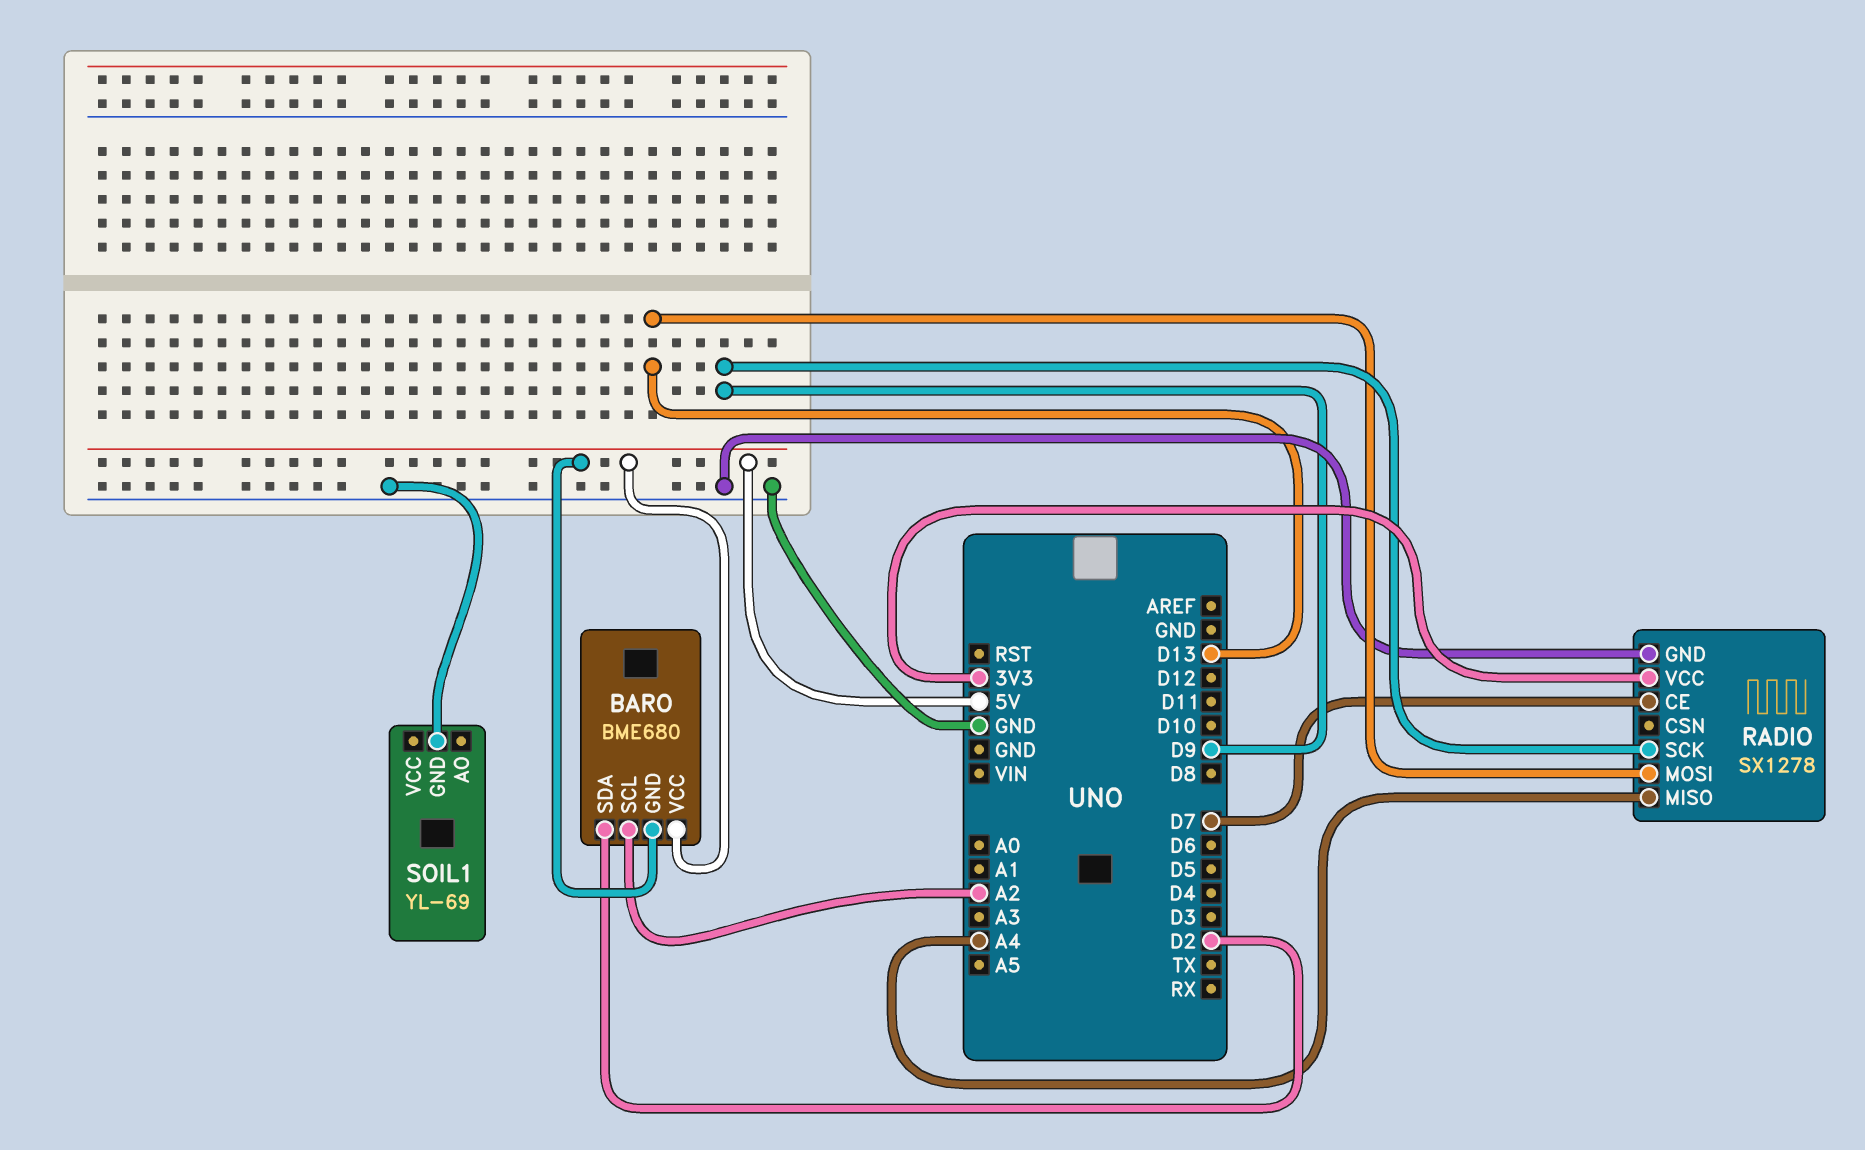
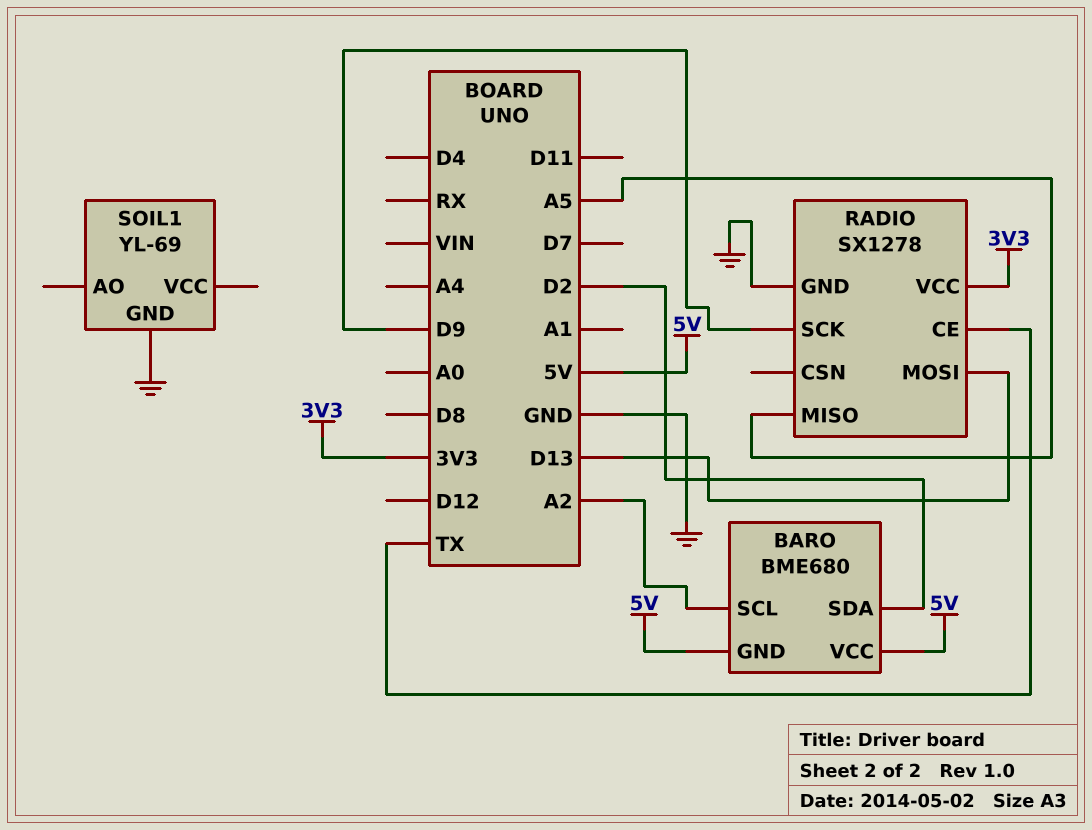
RADIO pin CE: D7 -> TX
RADIO pin MISO: A4 -> A5

